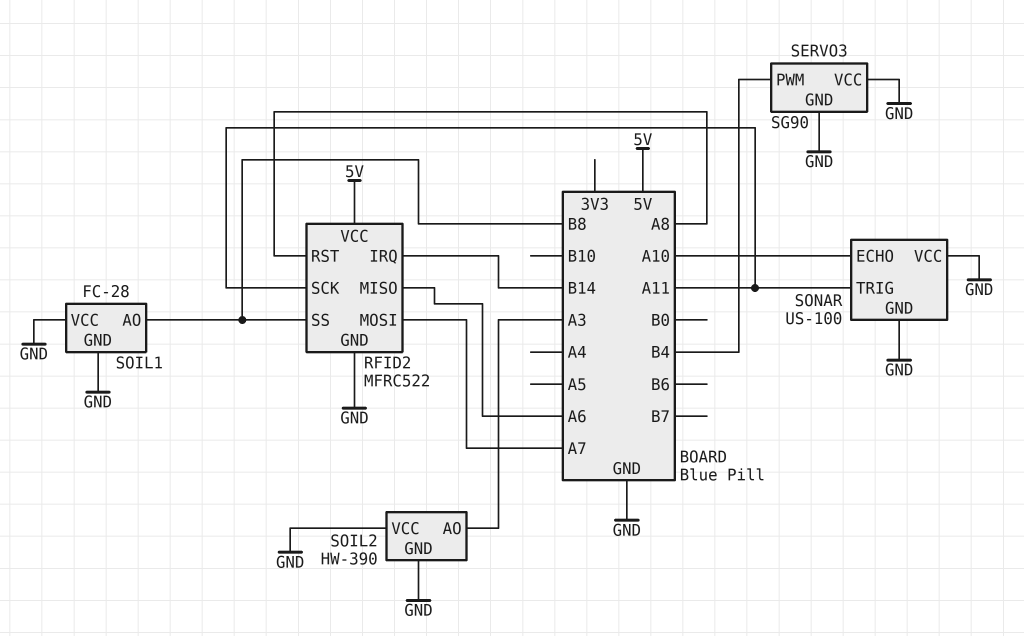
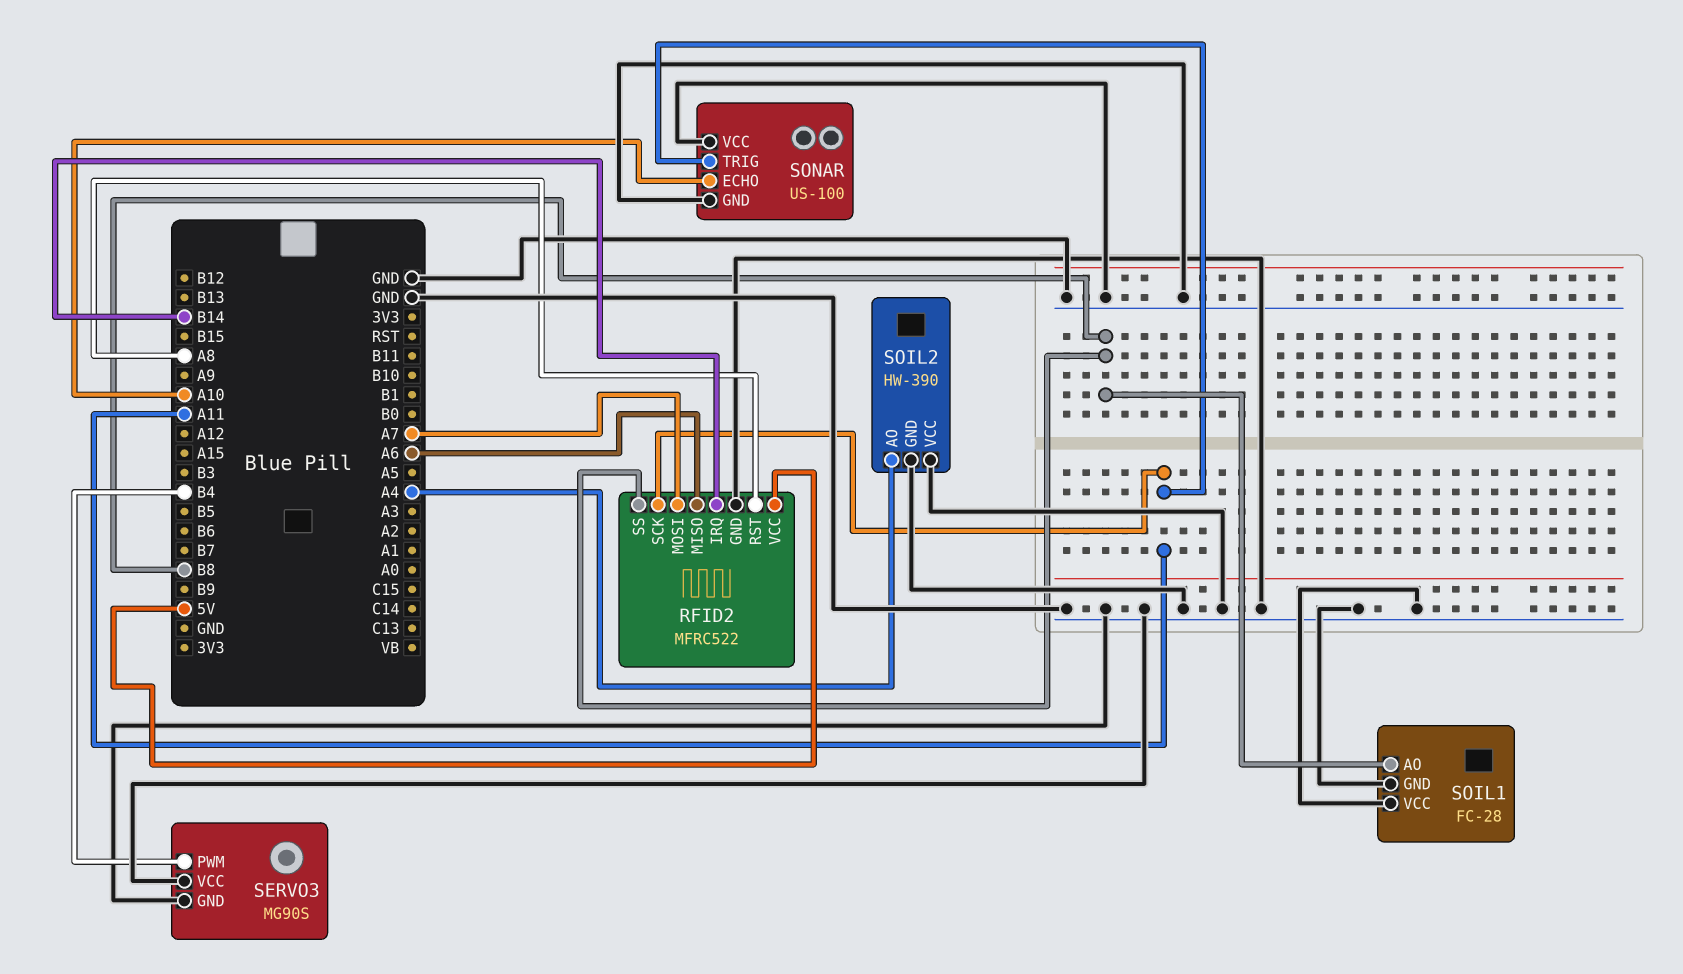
SERVO3: SG90 -> MG90S
SOIL2 pin AO: A3 -> A4

